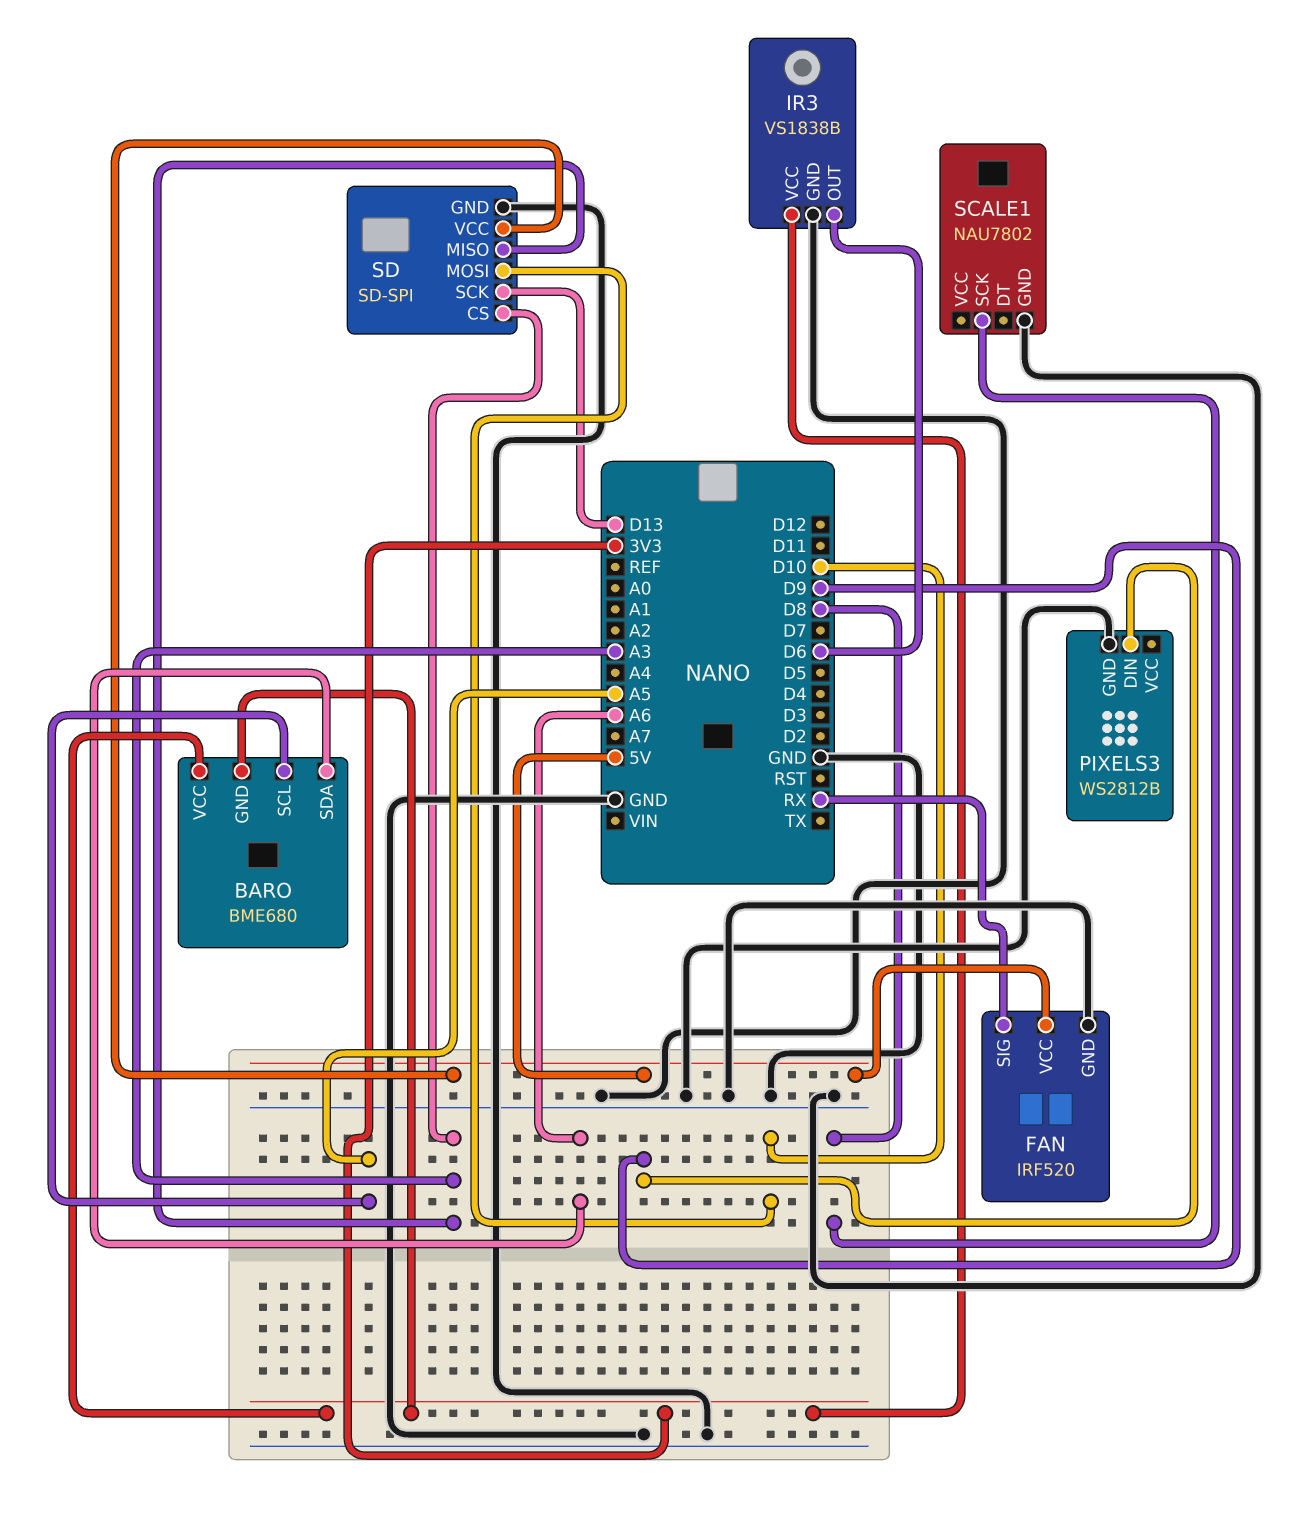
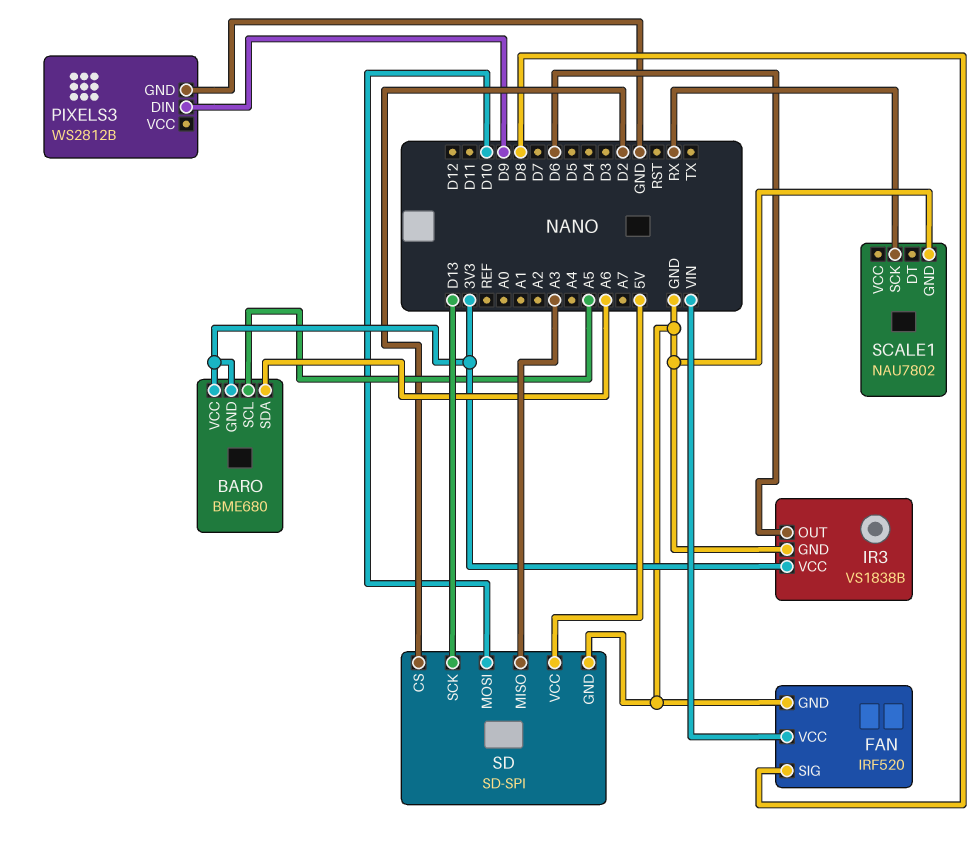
FAN pin SIG: RX -> D8
FAN pin VCC: 5V -> VIN
SCALE1 pin SCK: D8 -> RX
SD pin CS: A3 -> D2

